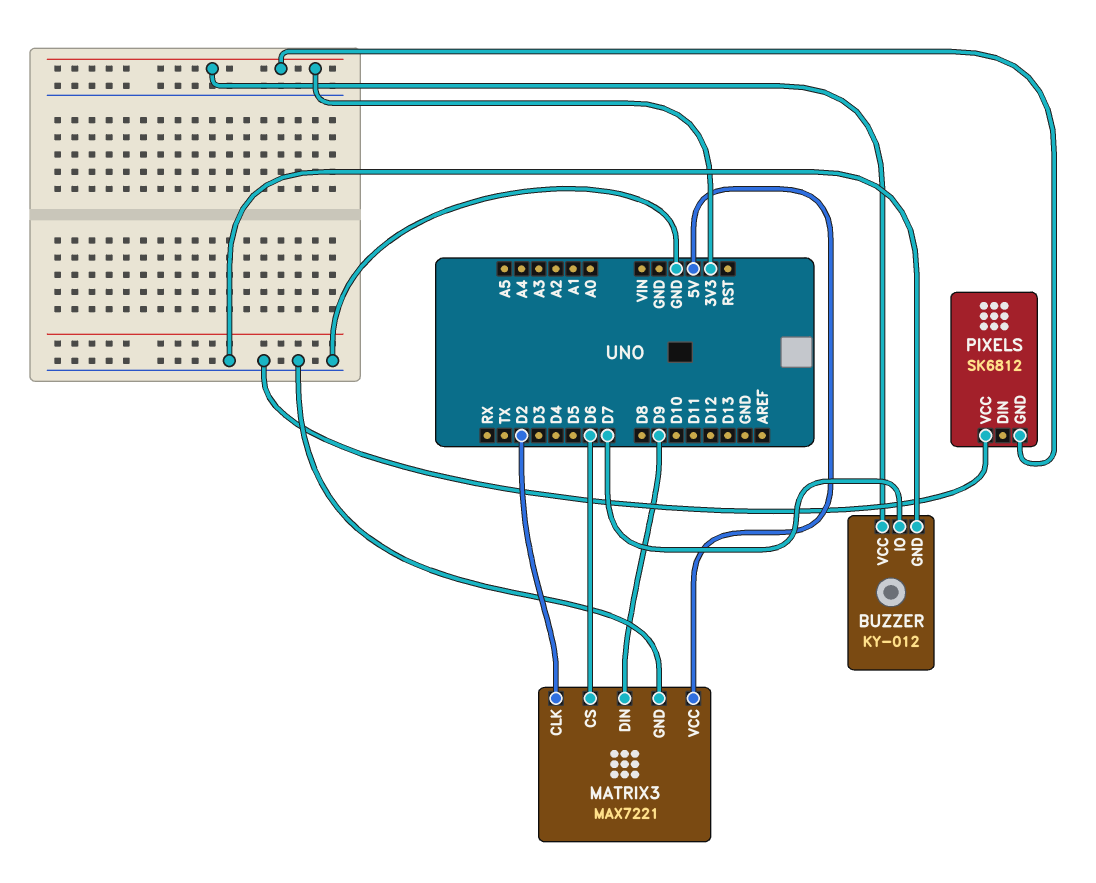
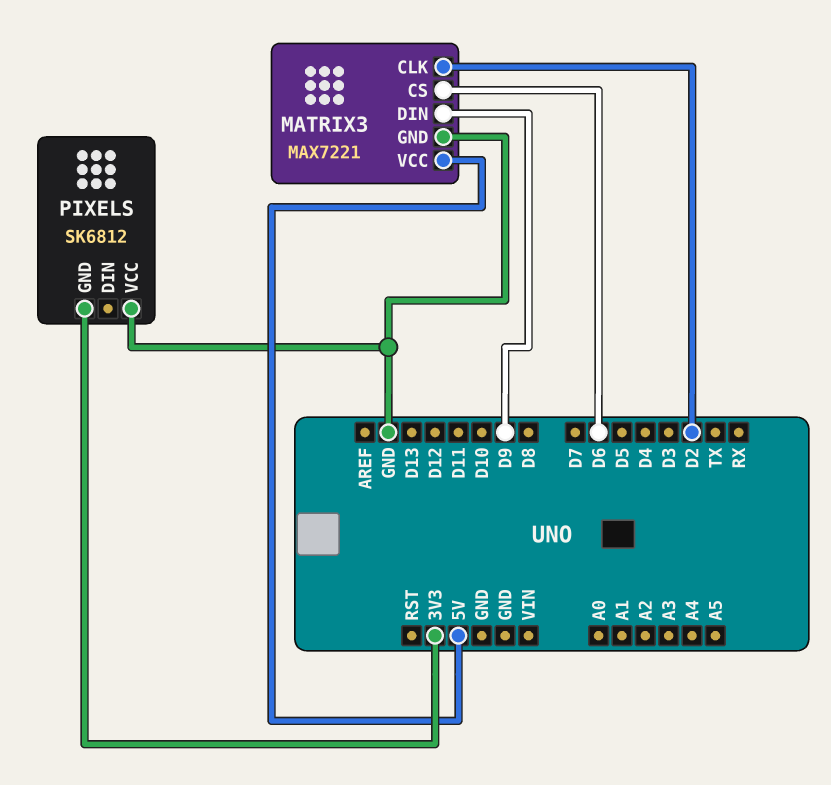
BUZZER: KY-012 -> none
BUZZER pin GND: GND -> none
BUZZER pin IO: D7 -> none
BUZZER pin VCC: 3V3 -> none

